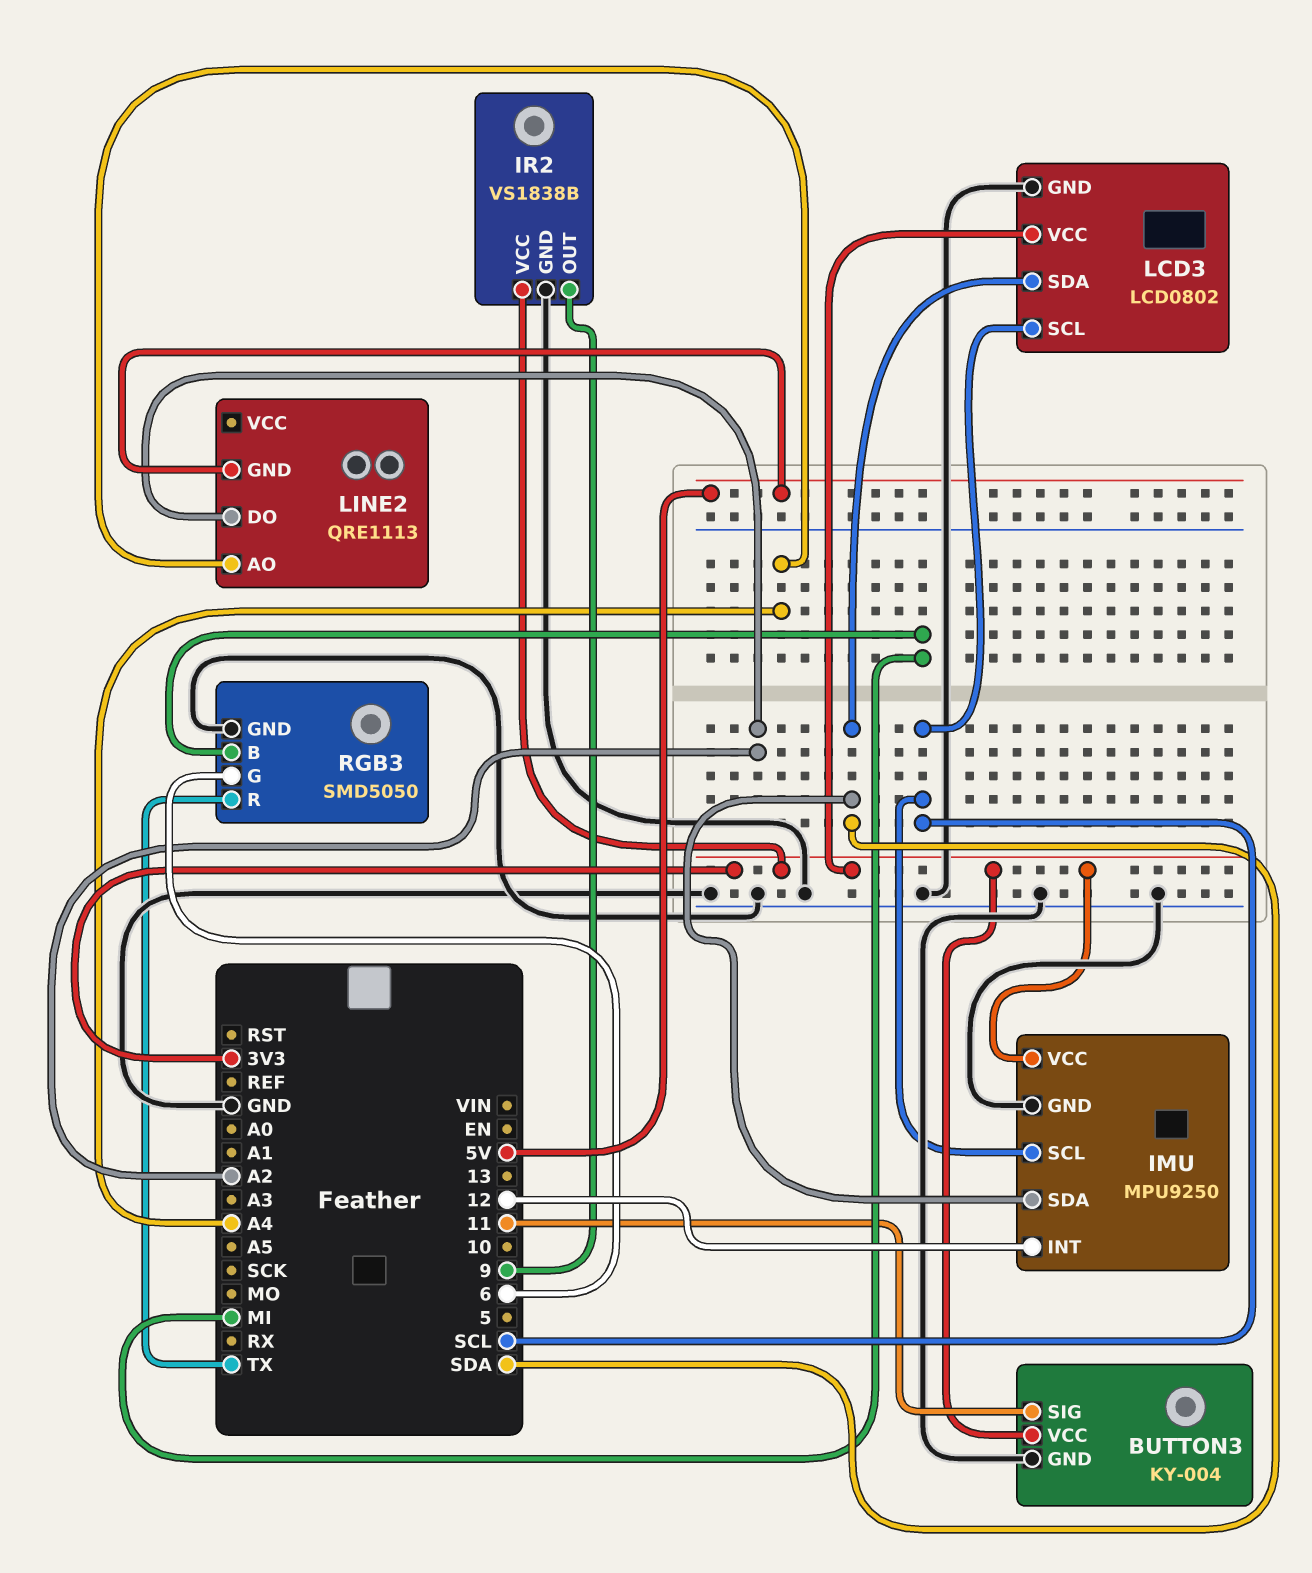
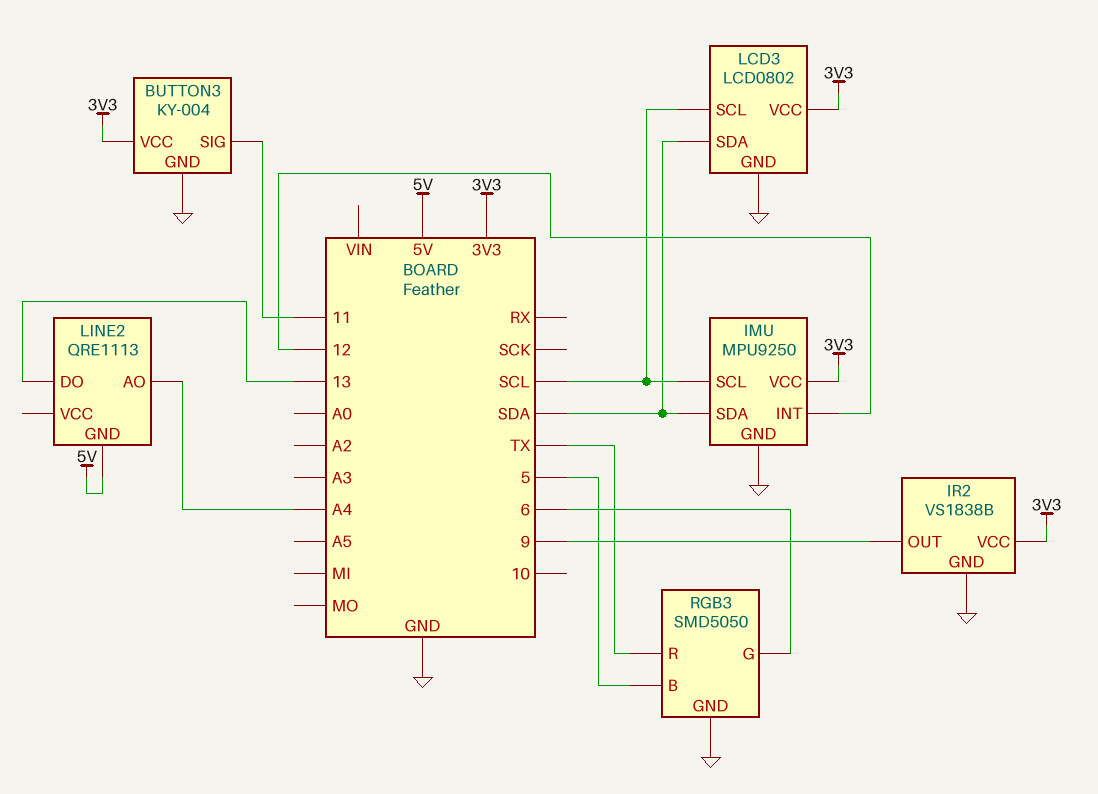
LINE2 pin DO: A2 -> 13
RGB3 pin B: MI -> 5

